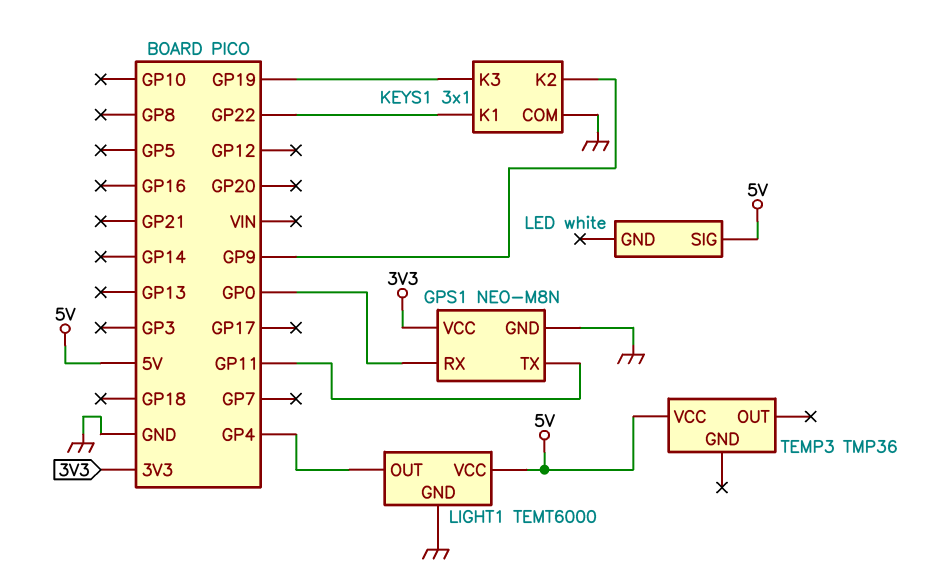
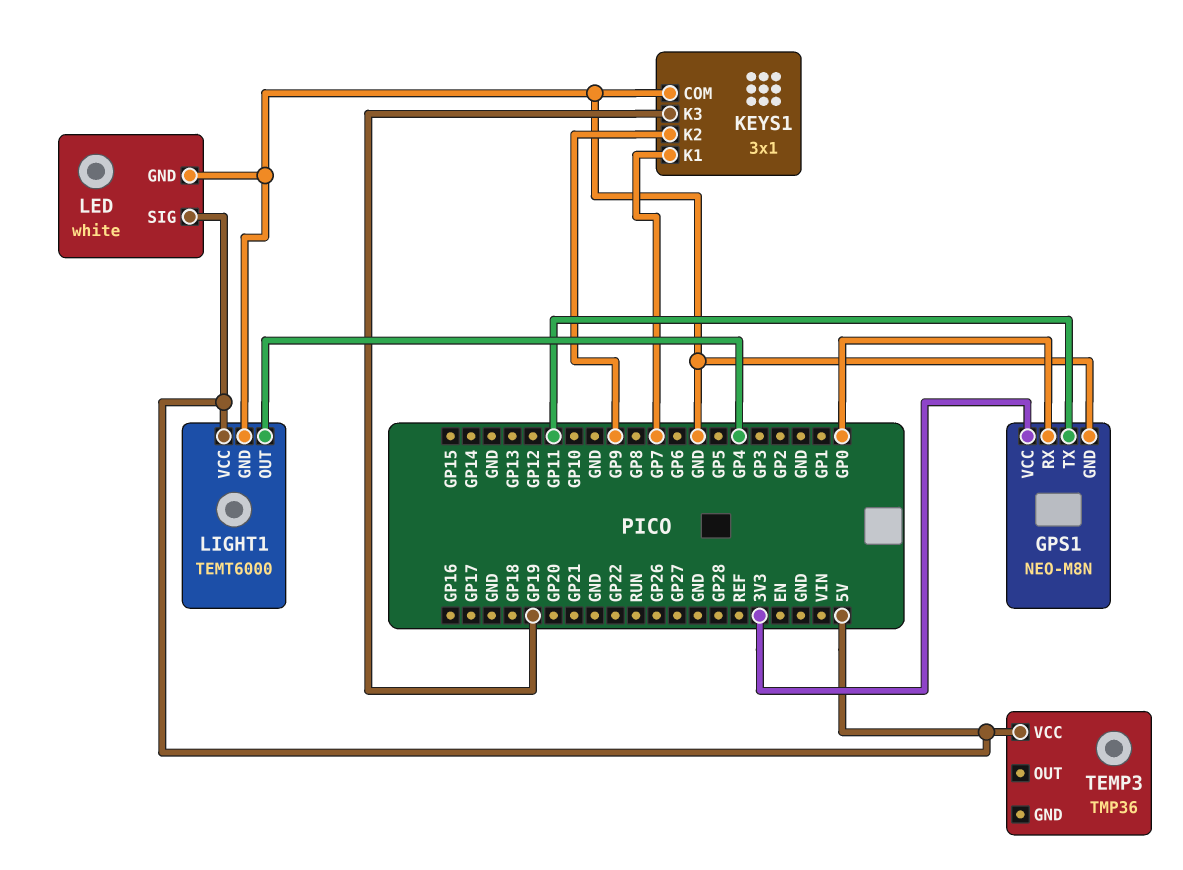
KEYS1 pin K1: GP22 -> GP7
LED pin GND: none -> GND

